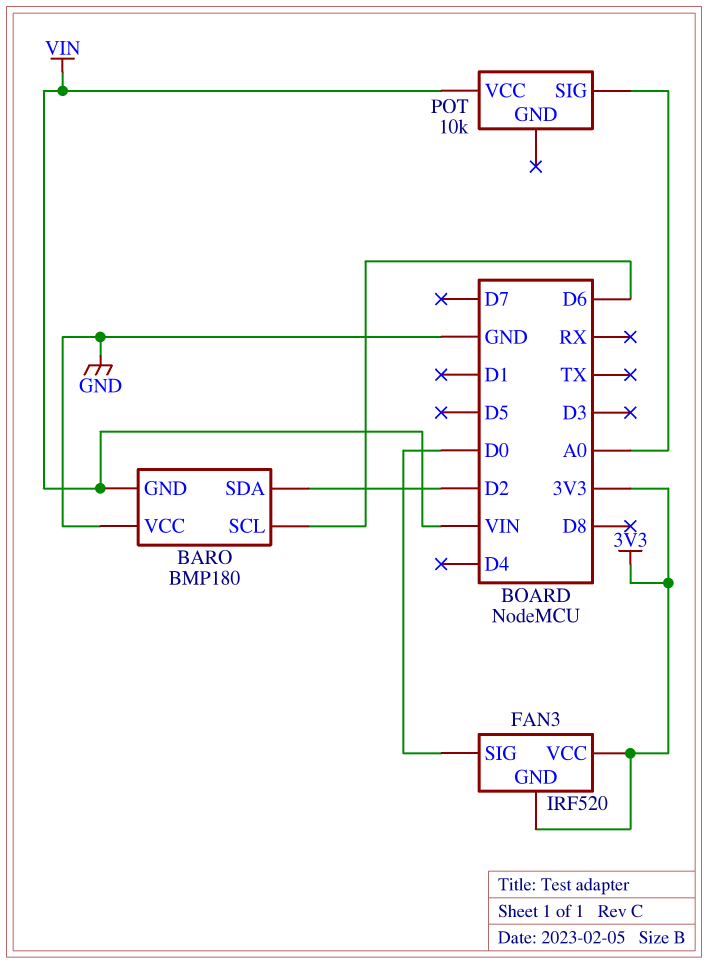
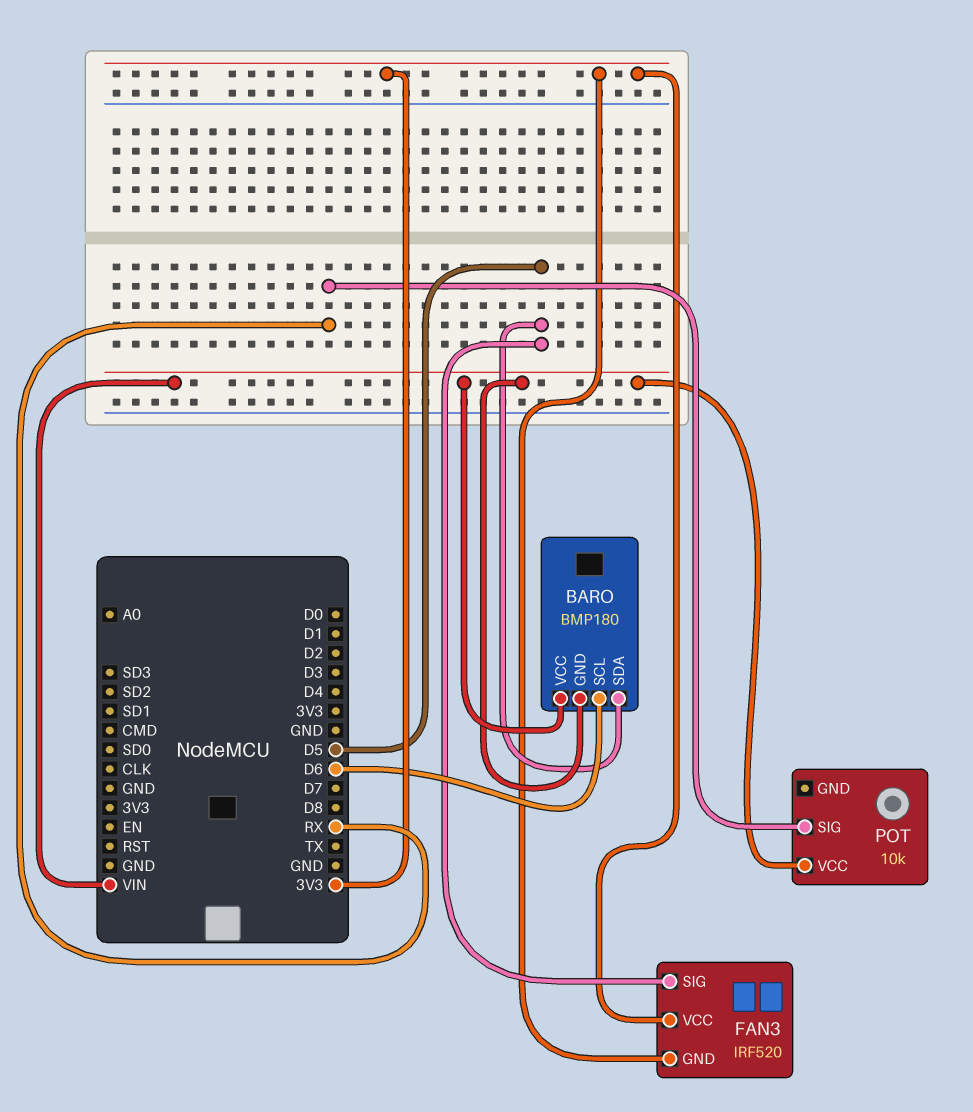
BARO pin SDA: D2 -> D5
BARO pin VCC: GND -> VIN
FAN3 pin SIG: D0 -> D5
POT pin SIG: A0 -> RX

